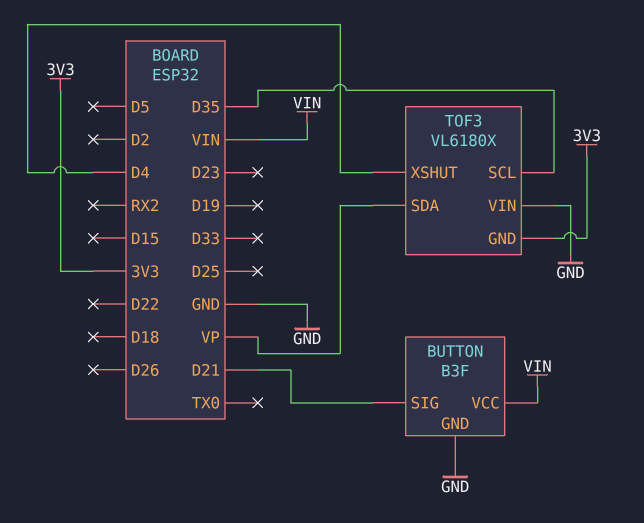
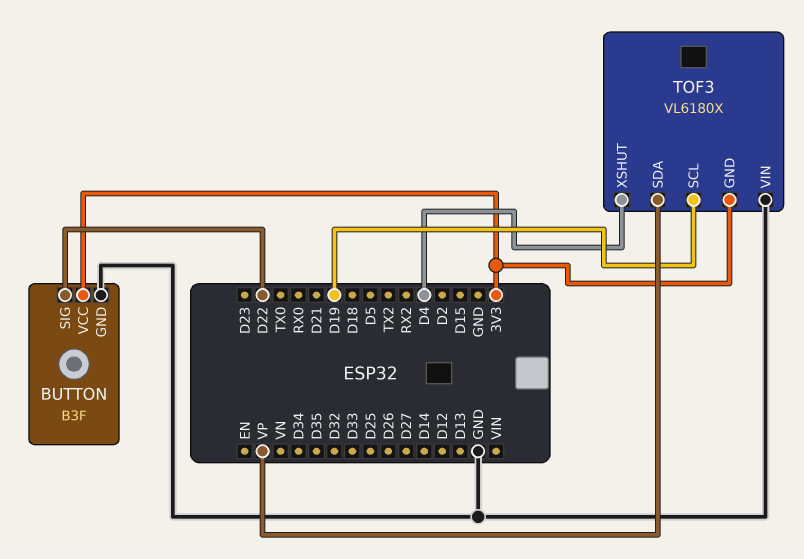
BUTTON pin SIG: D21 -> D22
BUTTON pin VCC: VIN -> 3V3
TOF3 pin SCL: D35 -> D19

